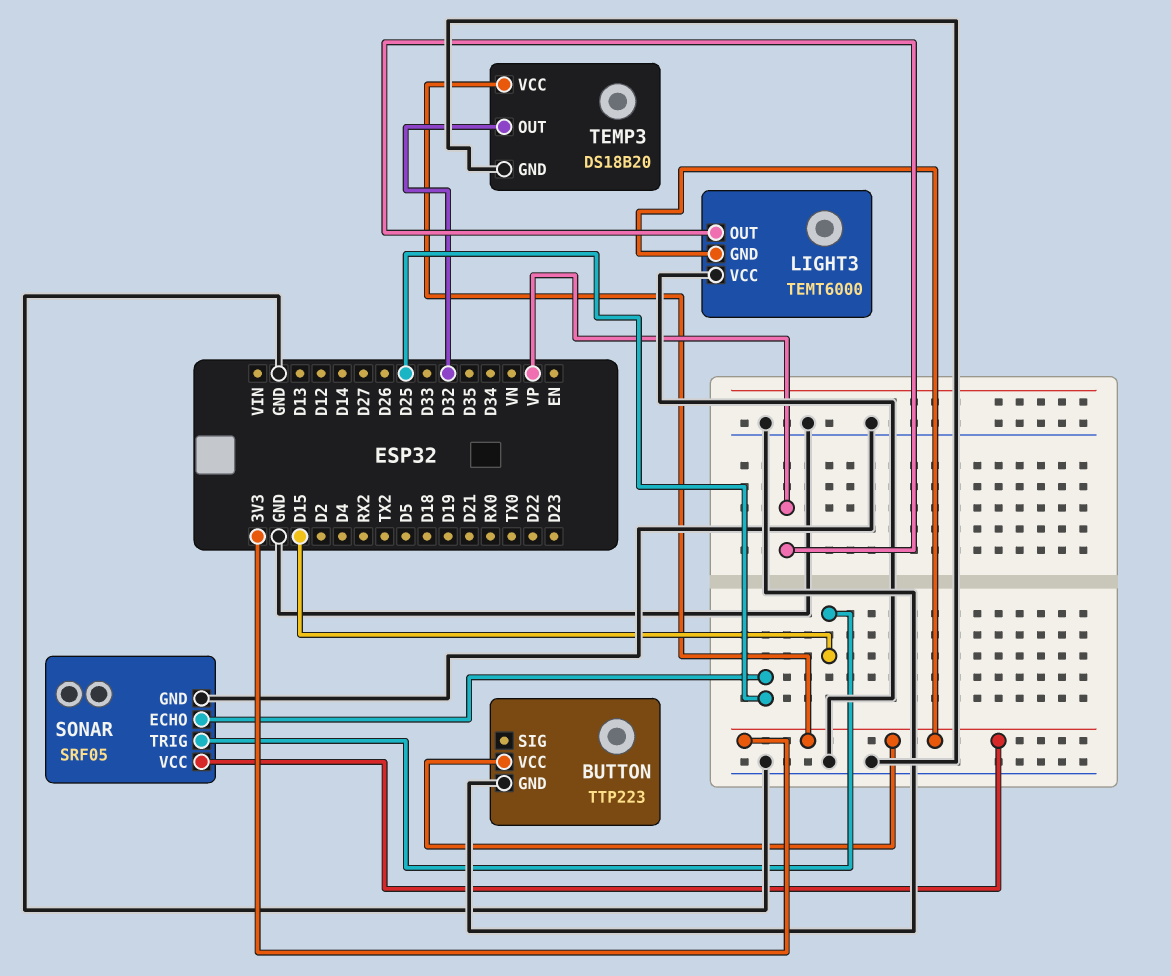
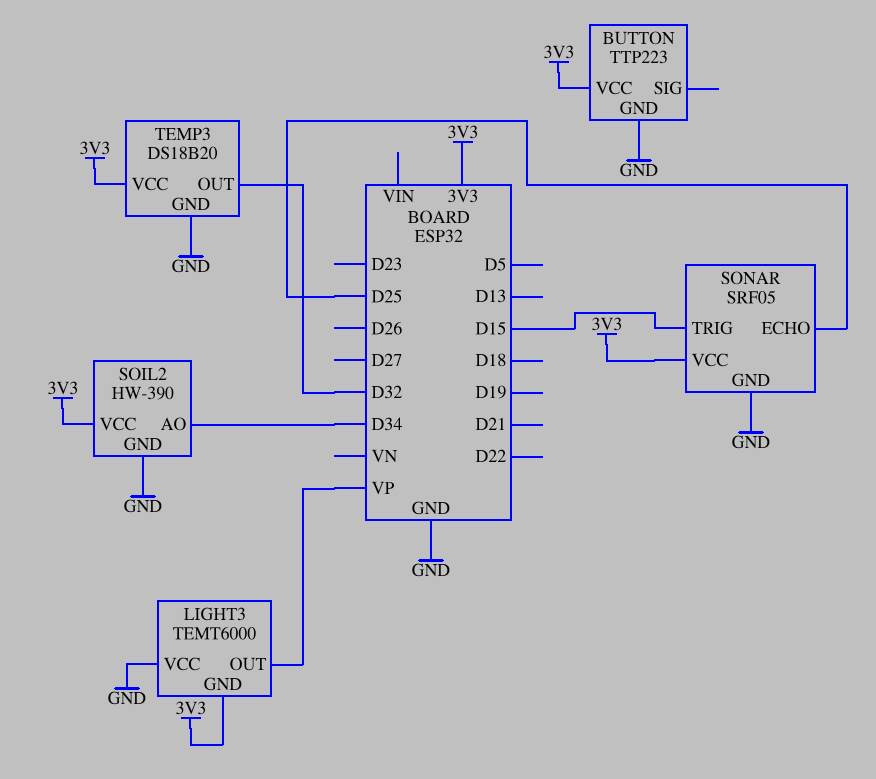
SOIL2: none -> HW-390
SOIL2 pin AO: none -> D34
SOIL2 pin GND: none -> GND
SOIL2 pin VCC: none -> 3V3

